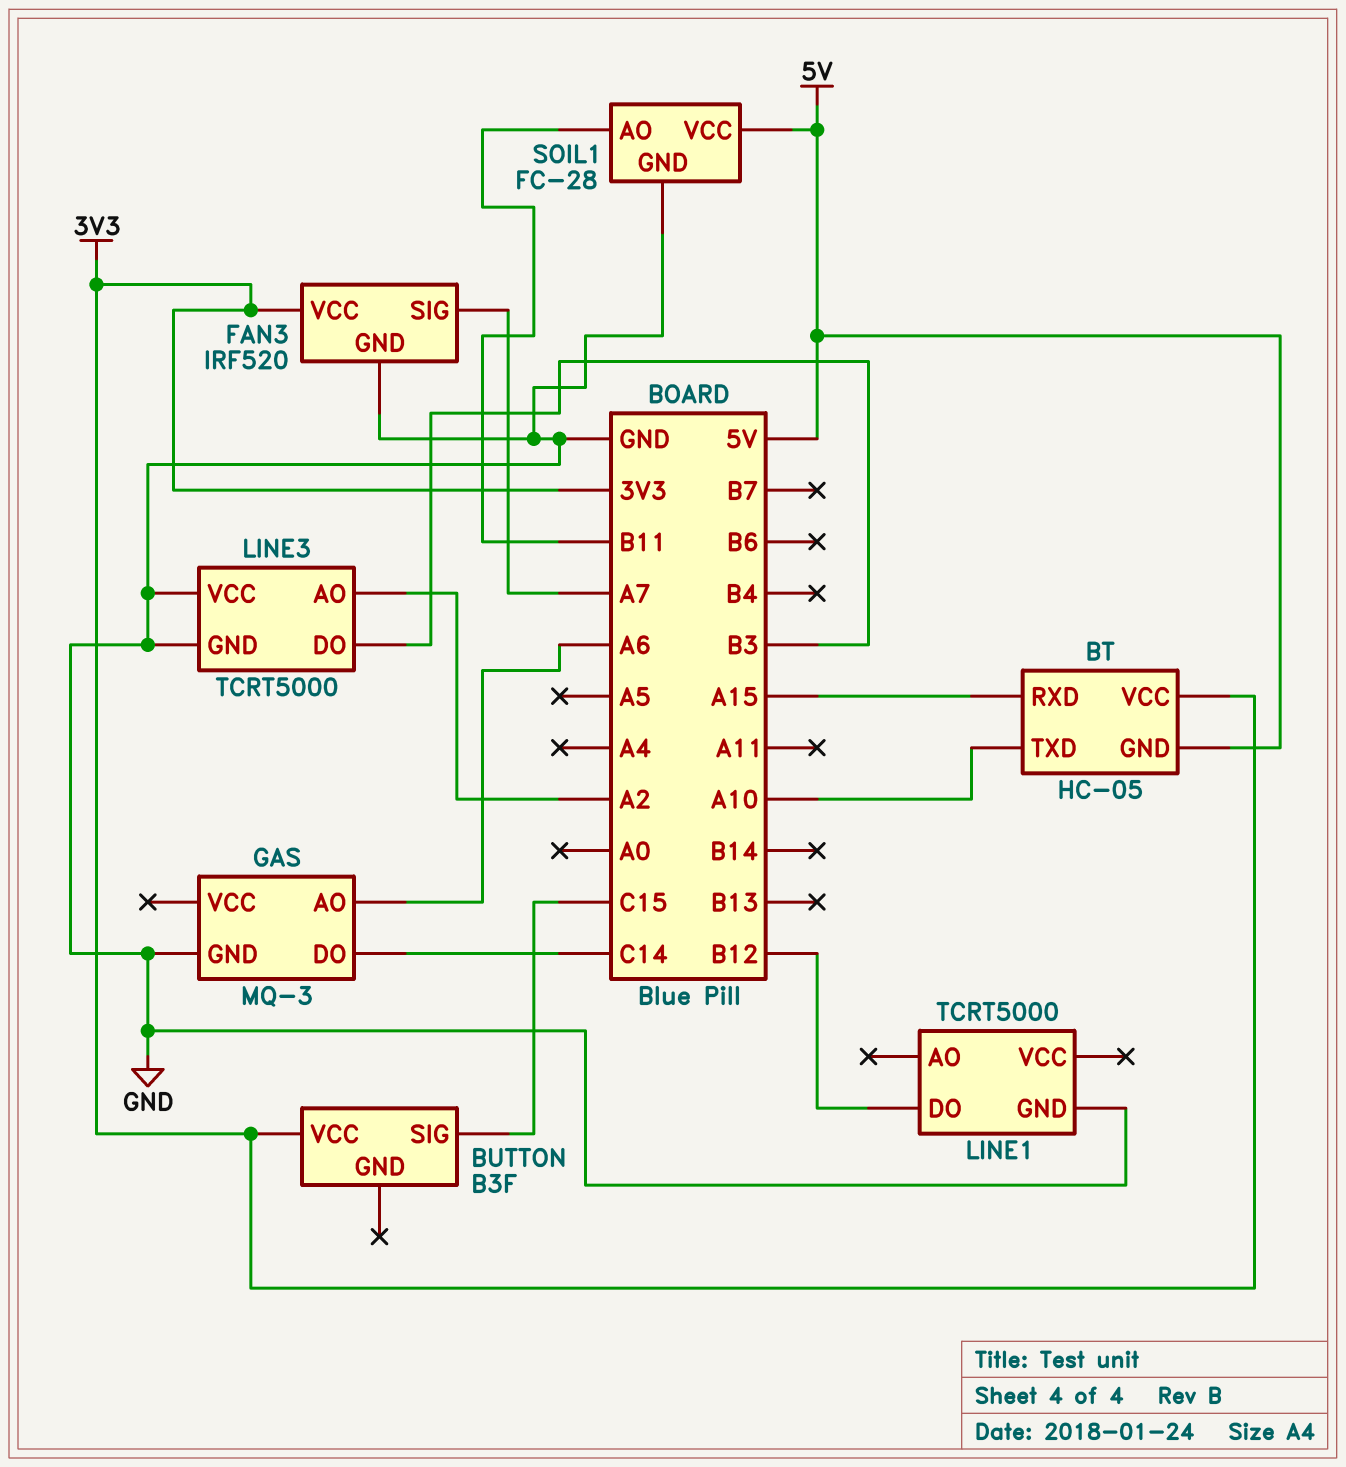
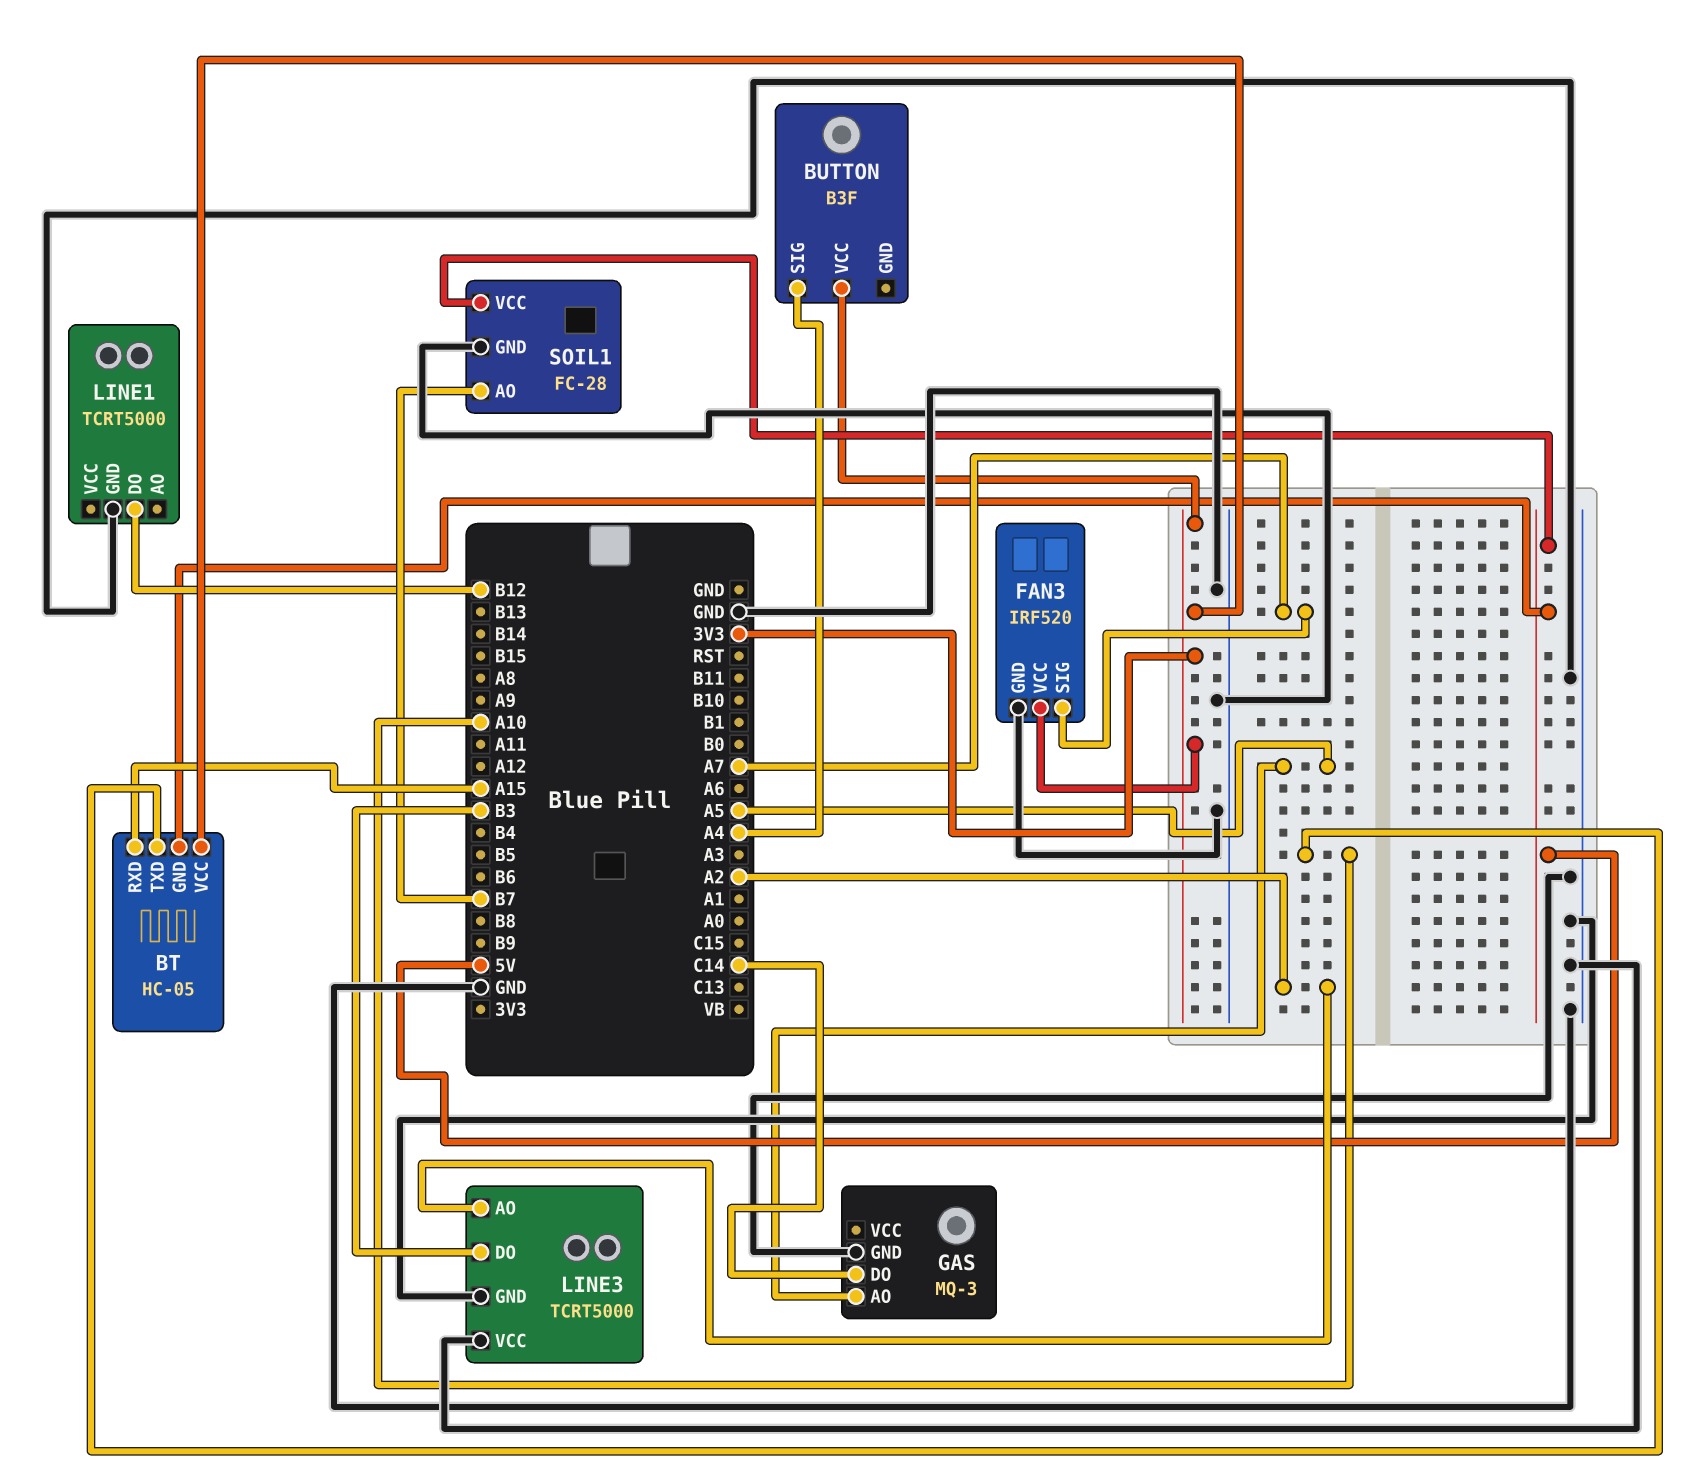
BUTTON pin SIG: C15 -> A4
GAS pin AO: A6 -> A5
SOIL1 pin AO: B11 -> B7

